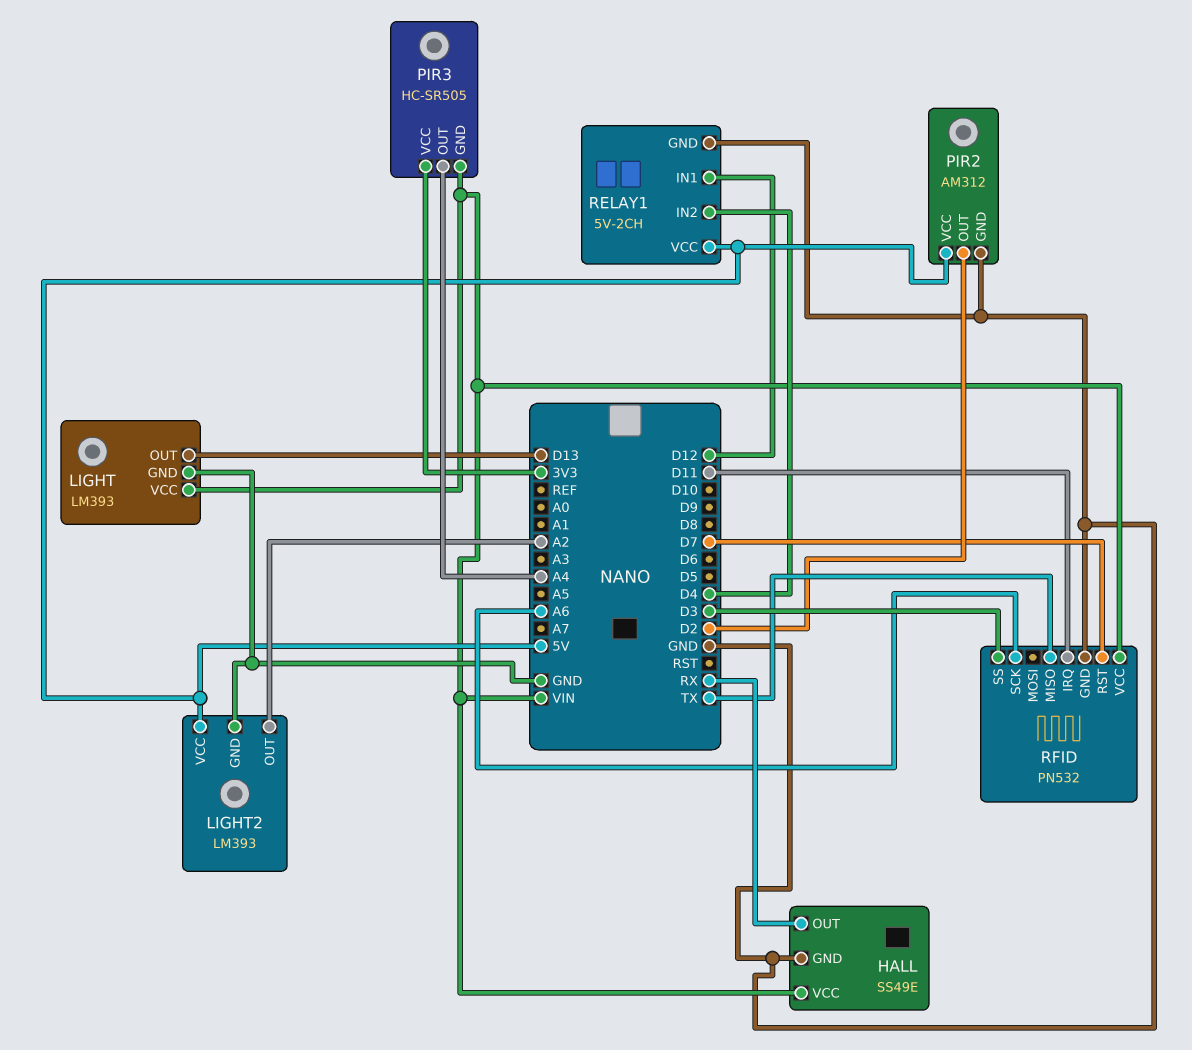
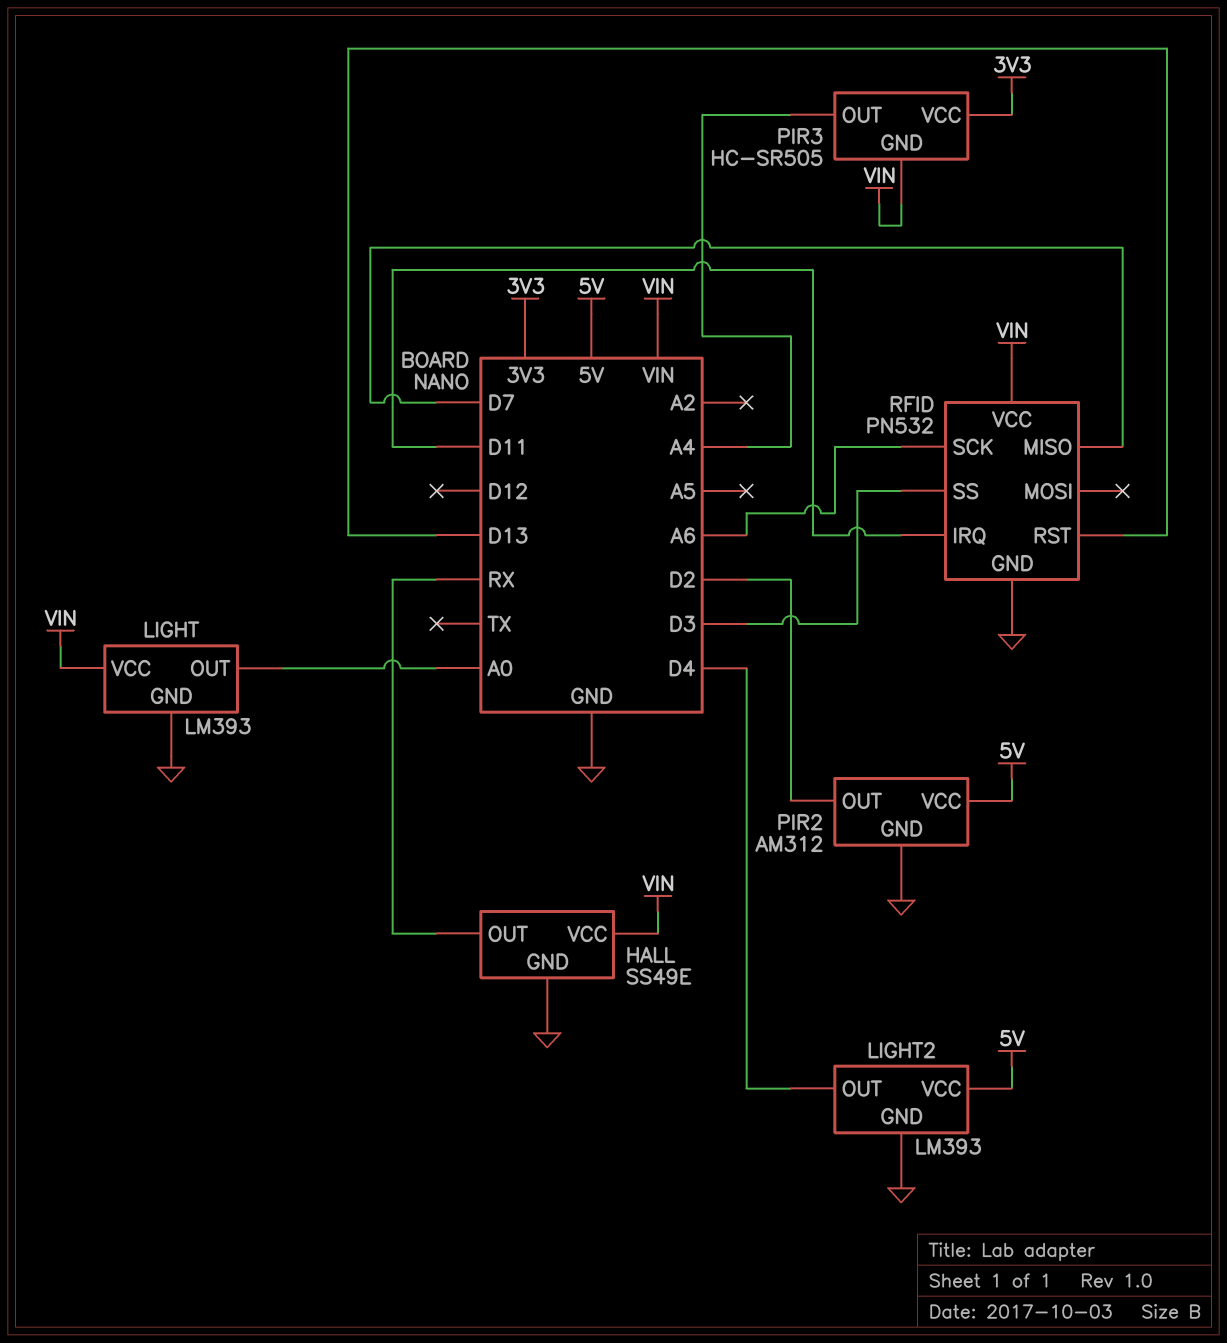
LIGHT pin OUT: D13 -> A0
LIGHT2 pin OUT: A2 -> D4
RELAY1: 5V-2CH -> none
RELAY1 pin GND: GND -> none
RELAY1 pin IN1: D12 -> none
RELAY1 pin IN2: D4 -> none
RELAY1 pin VCC: 5V -> none
RFID pin MISO: TX -> D7
RFID pin RST: D7 -> D13

